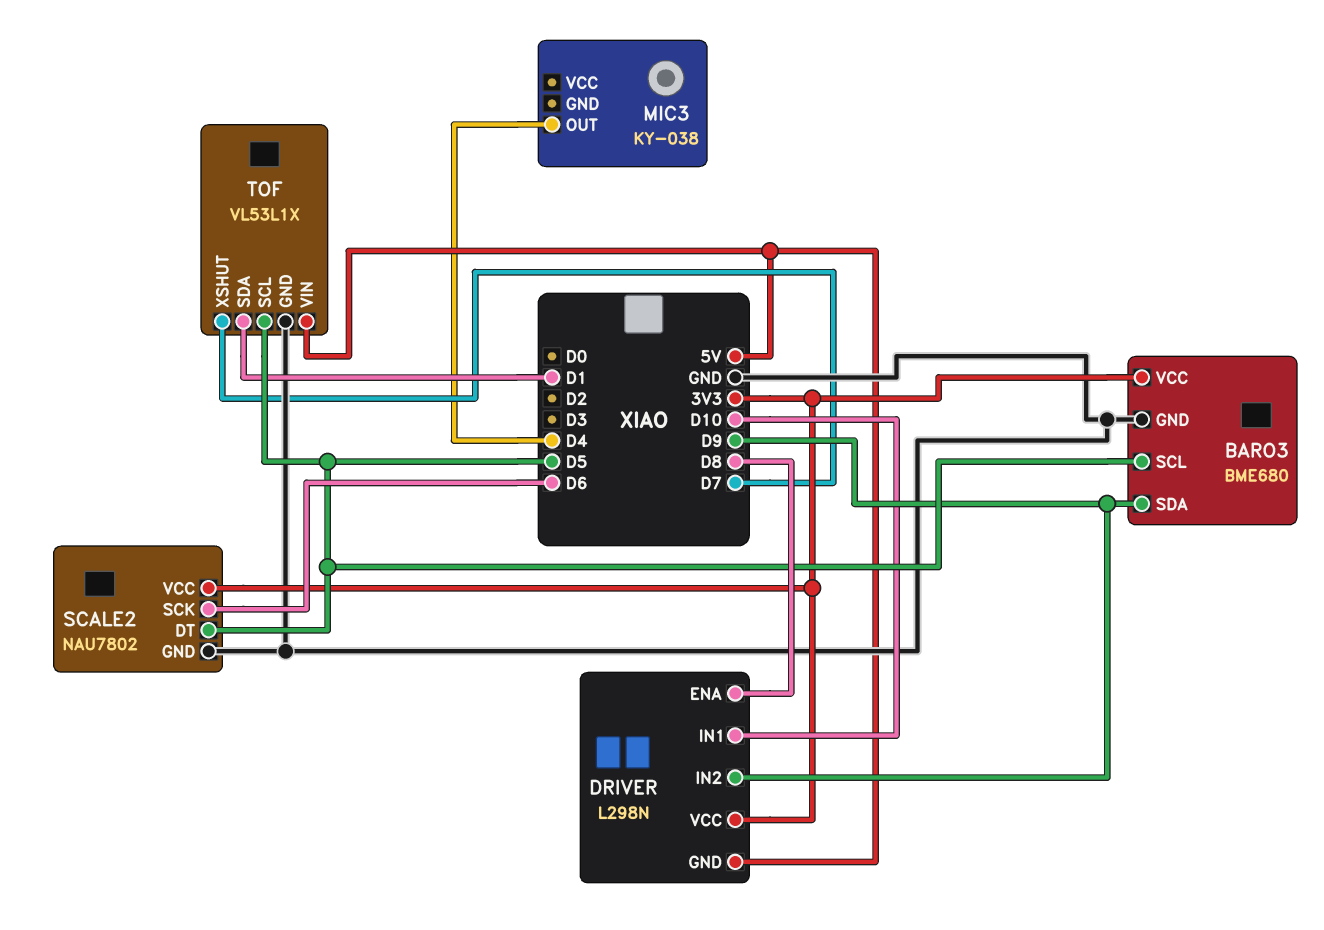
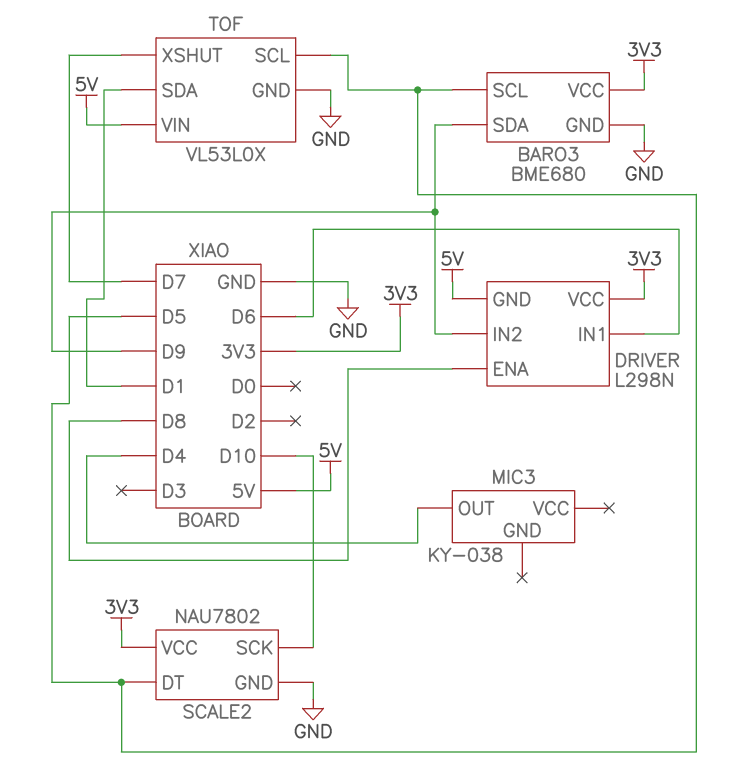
DRIVER pin IN1: D10 -> D6
SCALE2 pin SCK: D6 -> D10
TOF: VL53L1X -> VL53L0X

